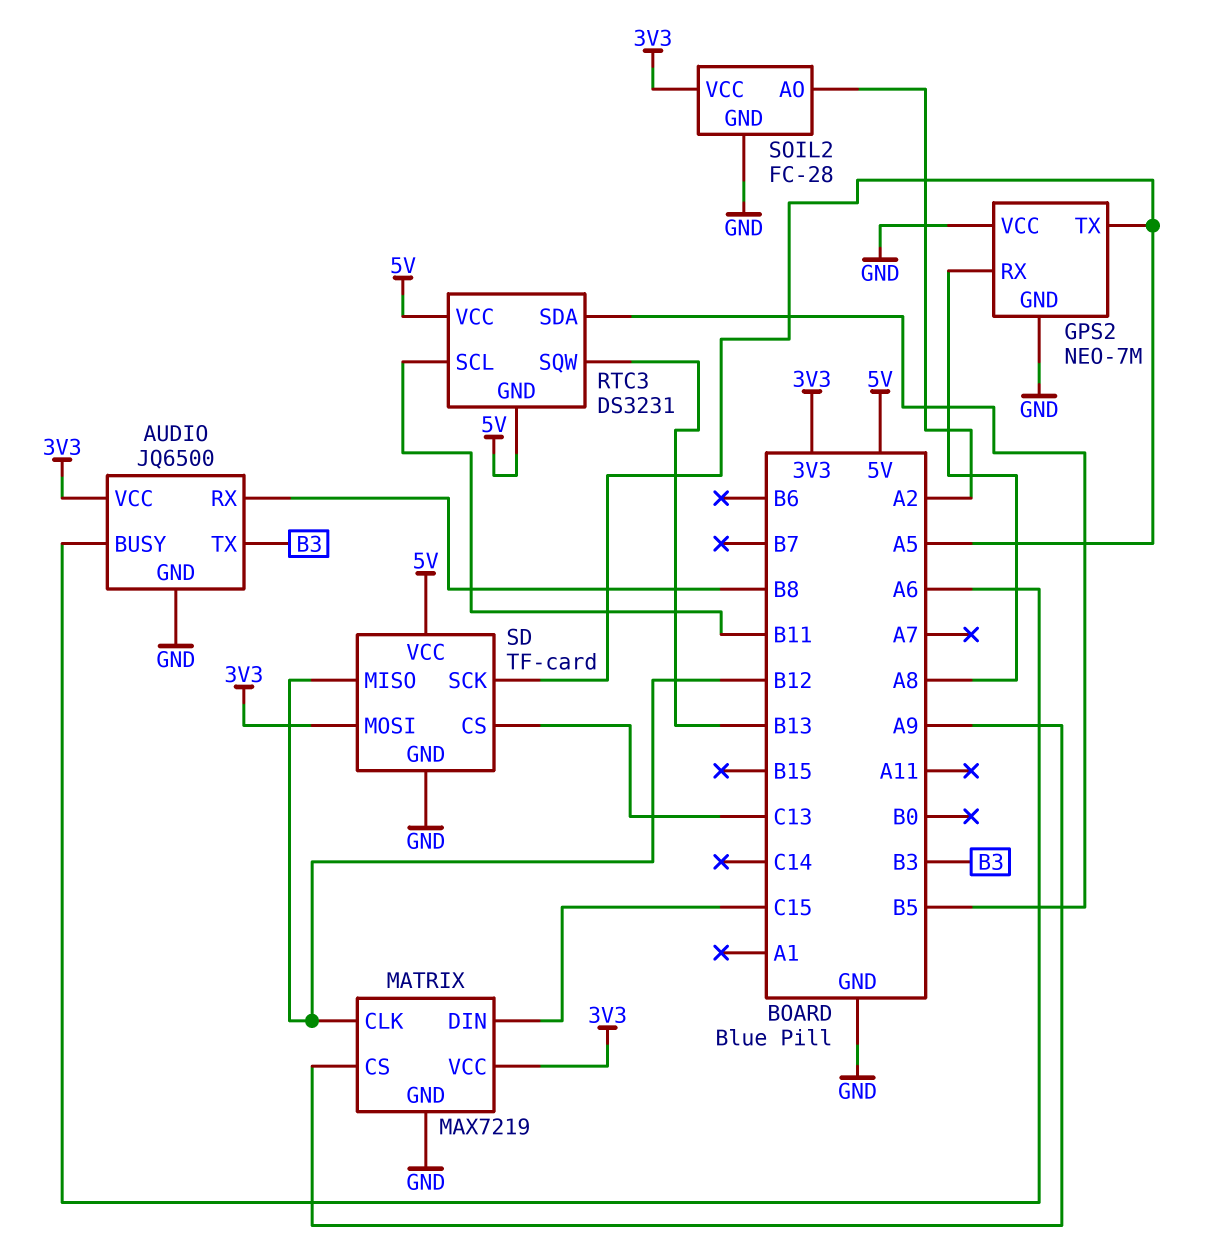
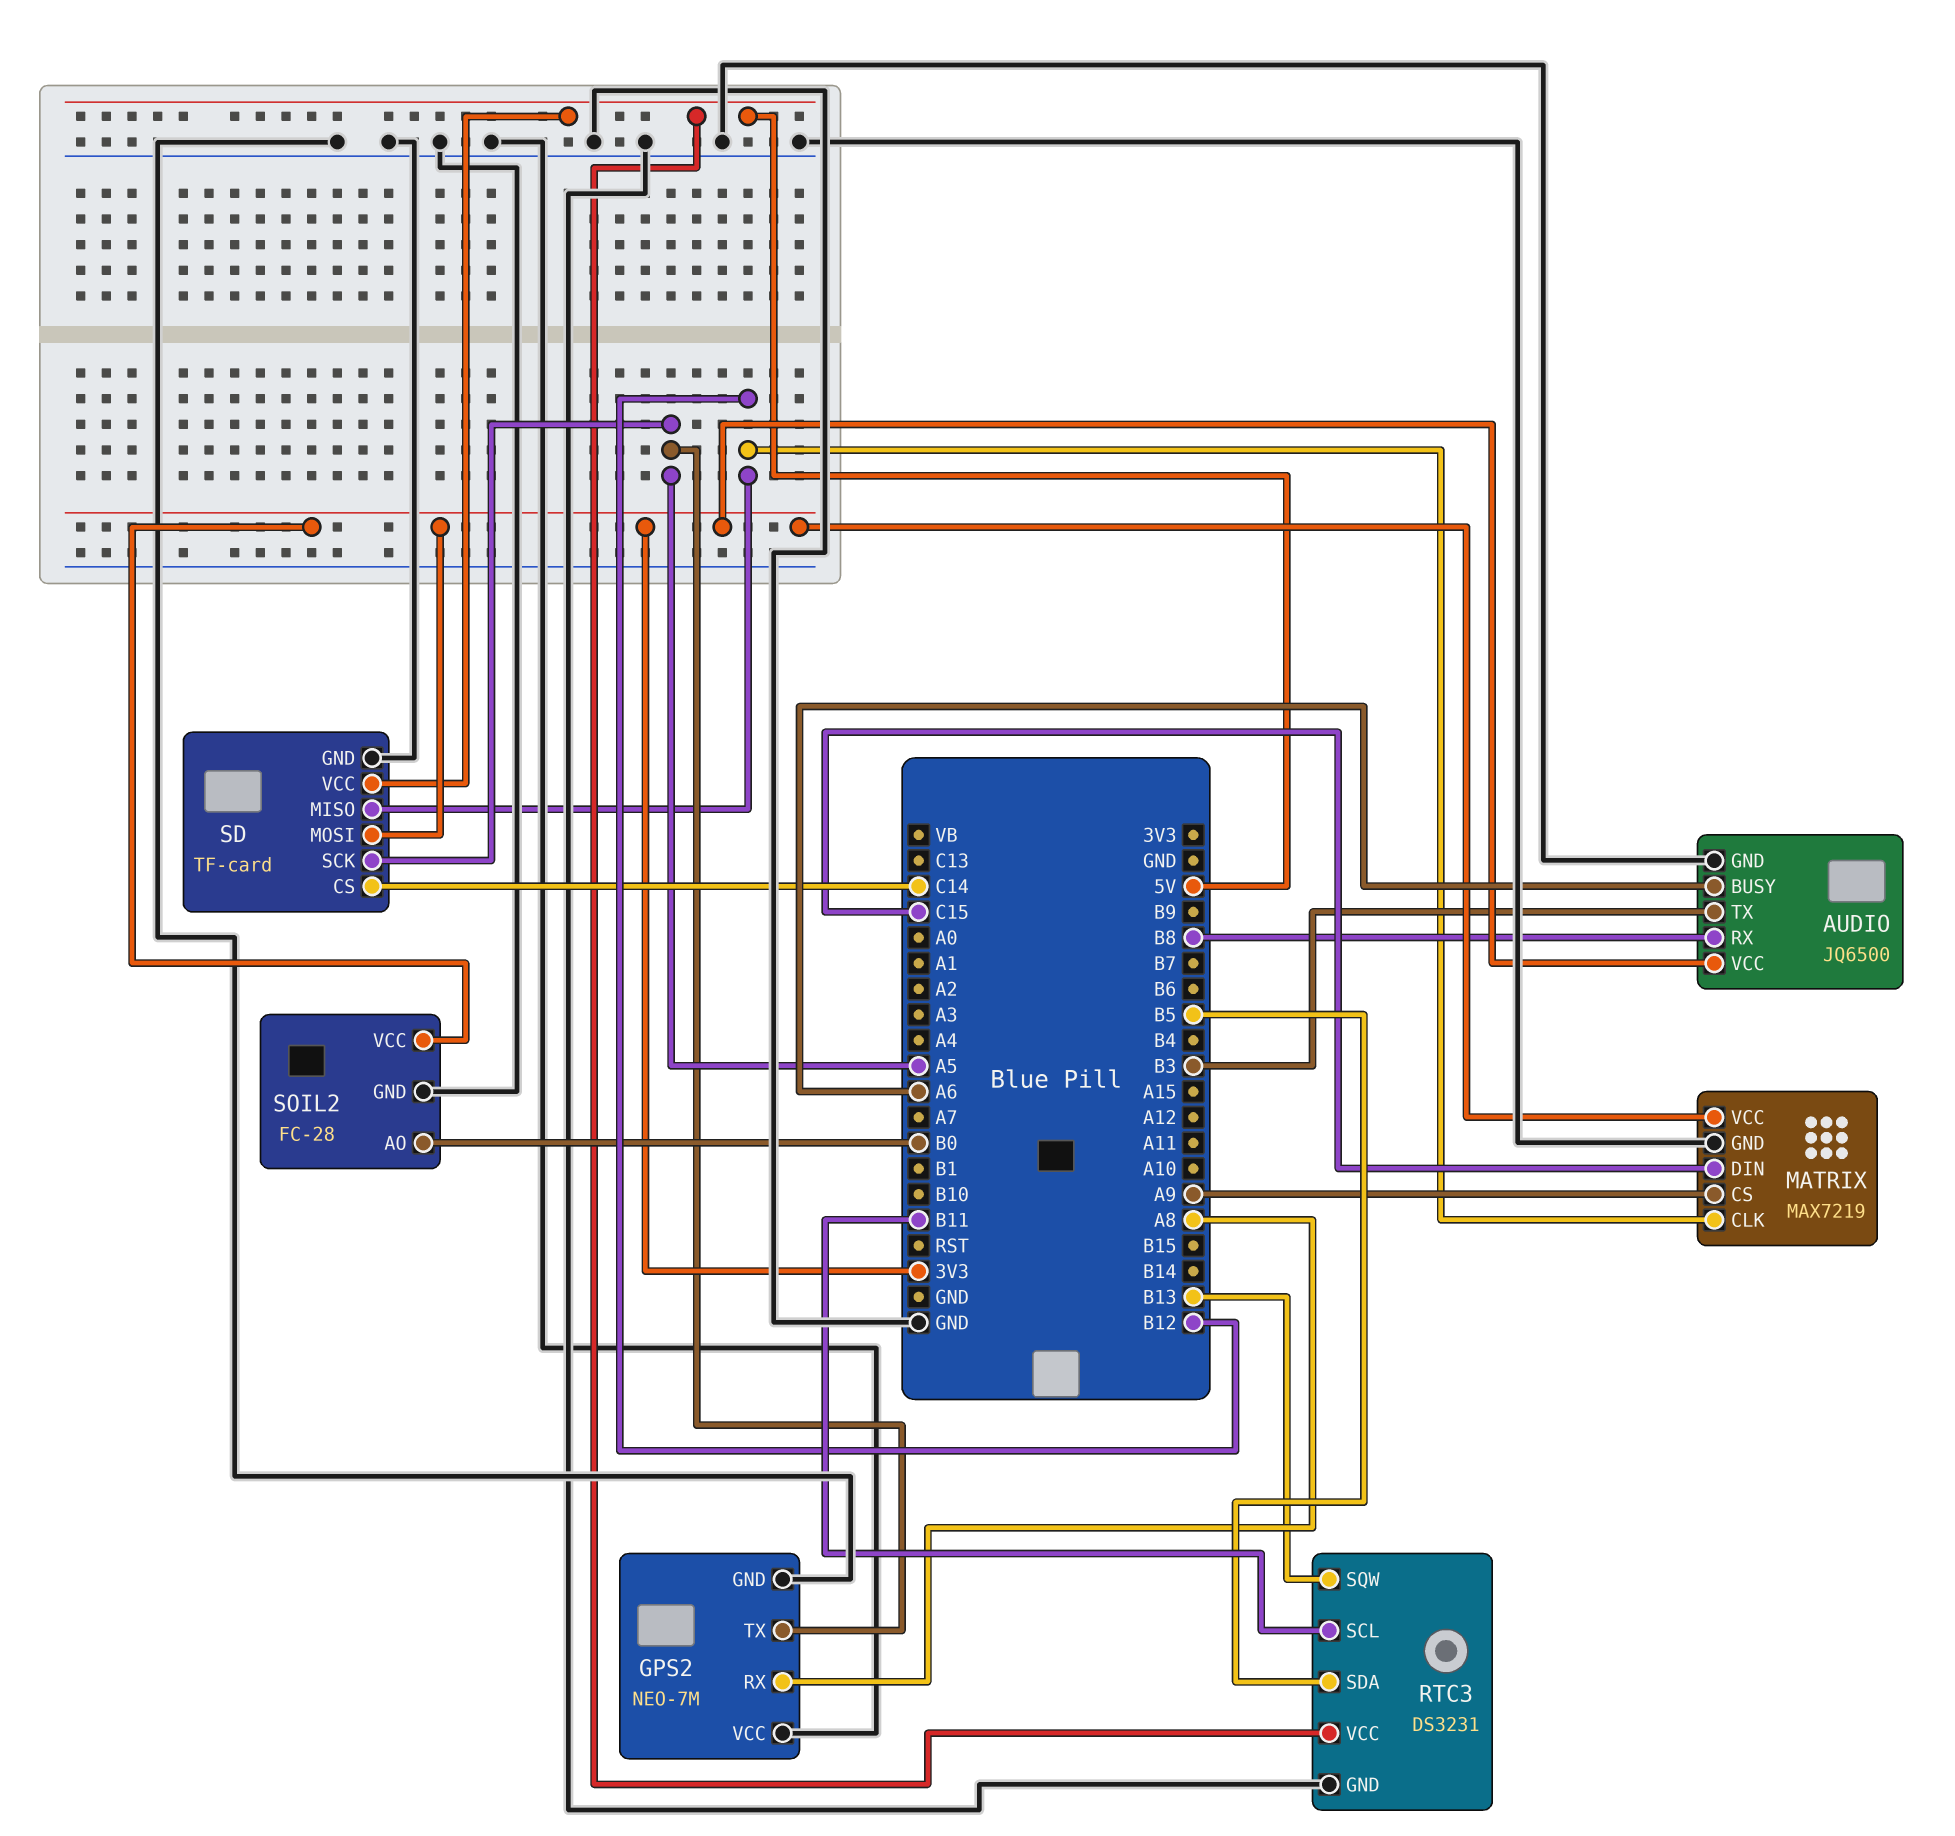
RTC3 pin GND: 5V -> GND
SD pin CS: C13 -> C14
SOIL2 pin AO: A2 -> B0

